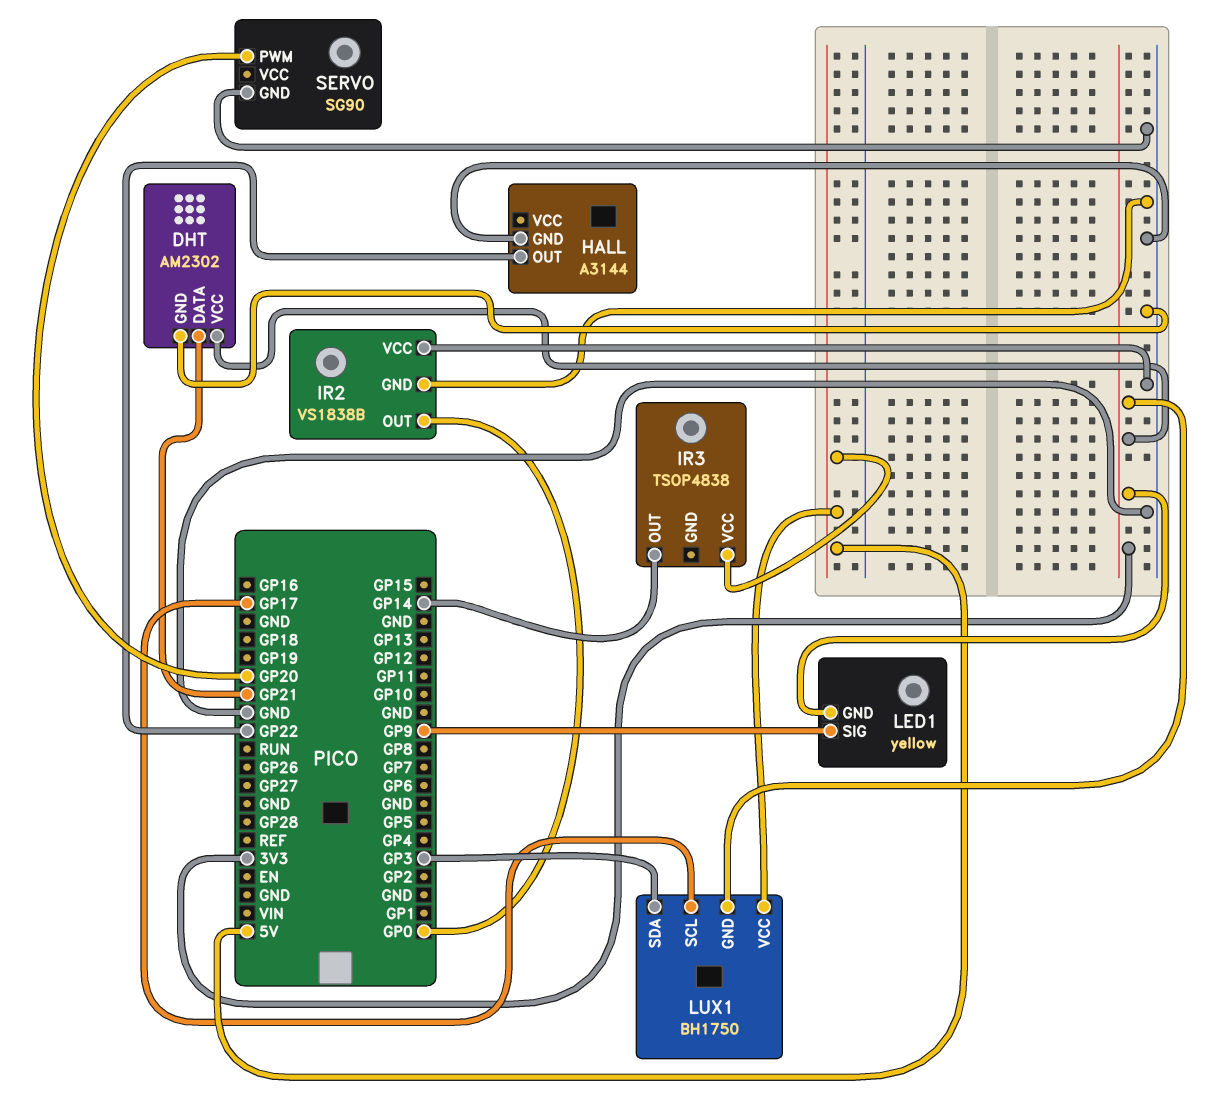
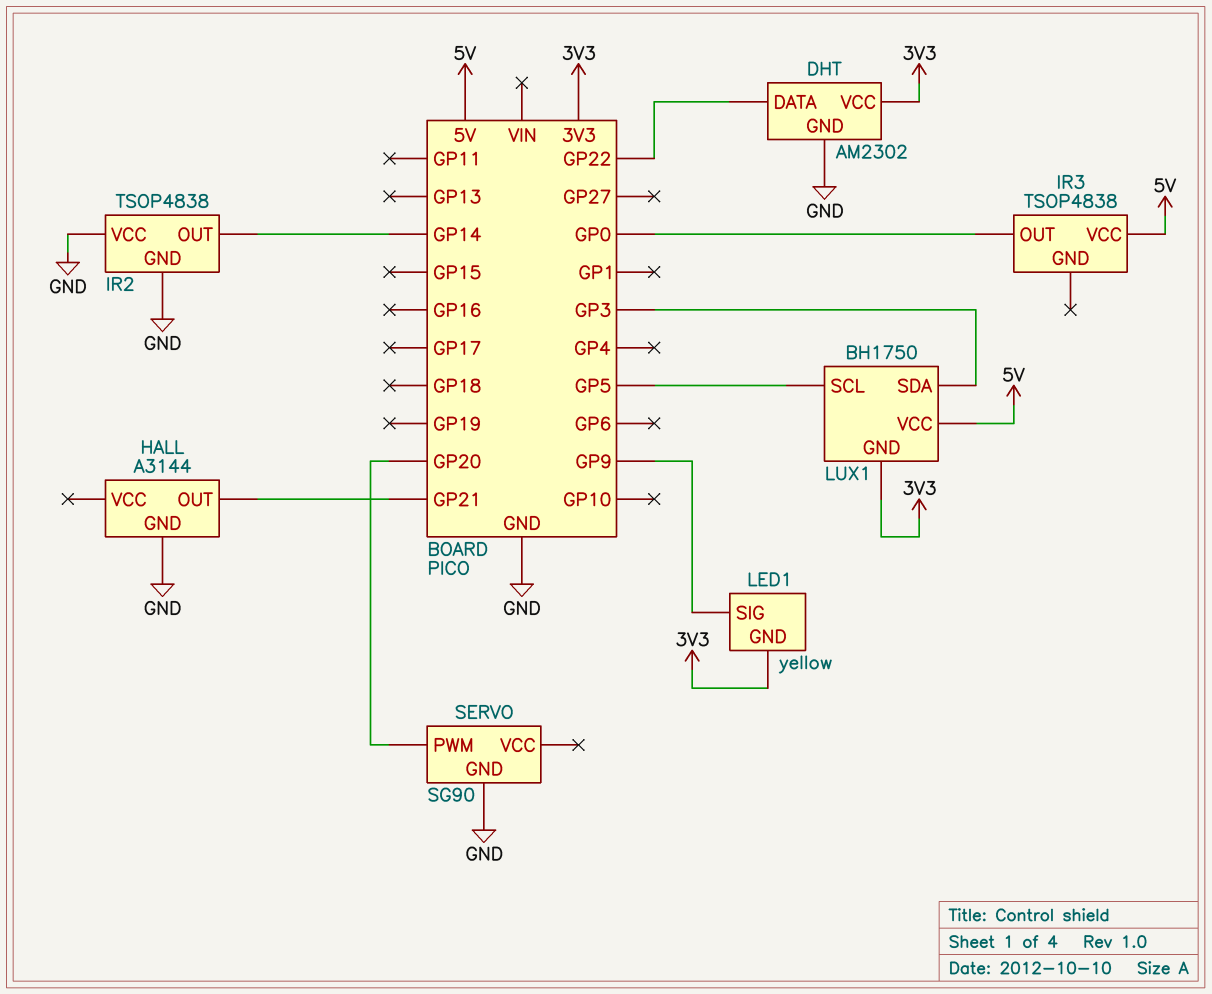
DHT pin DATA: GP21 -> GP22
HALL pin OUT: GP22 -> GP21
IR2: VS1838B -> TSOP4838
IR2 pin OUT: GP0 -> GP14
IR3 pin OUT: GP14 -> GP0
LUX1 pin SCL: GP17 -> GP5

